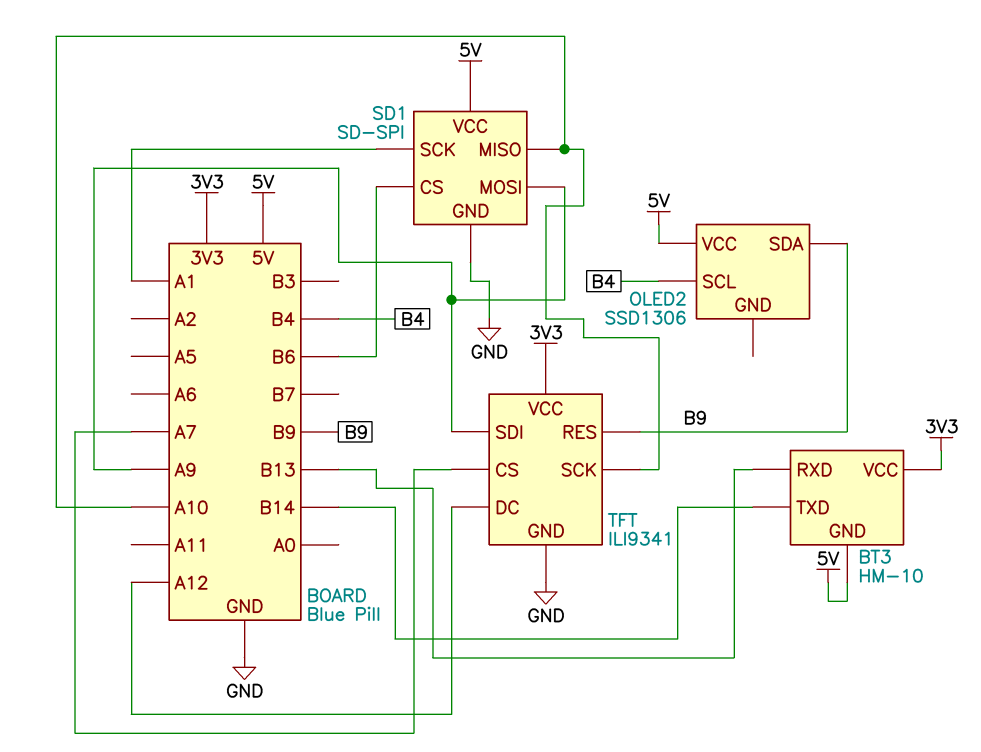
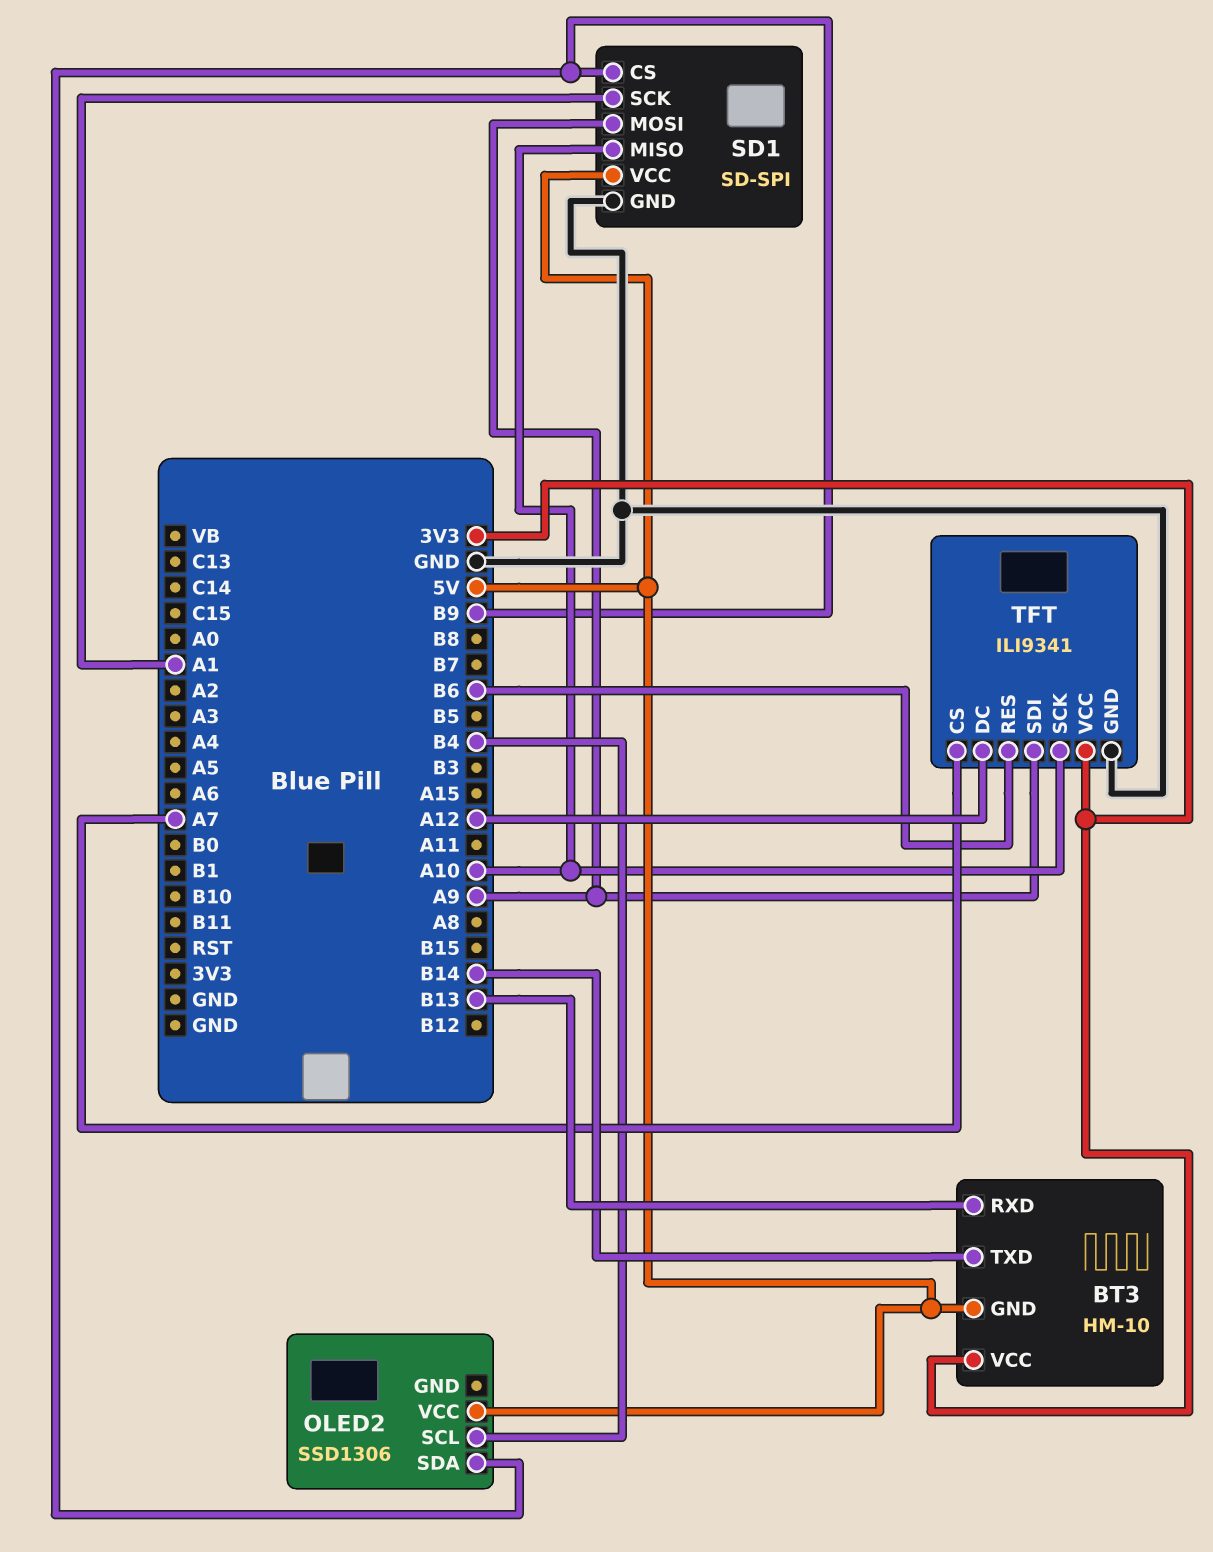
SD1 pin CS: B6 -> B9
TFT pin RES: B9 -> B6

